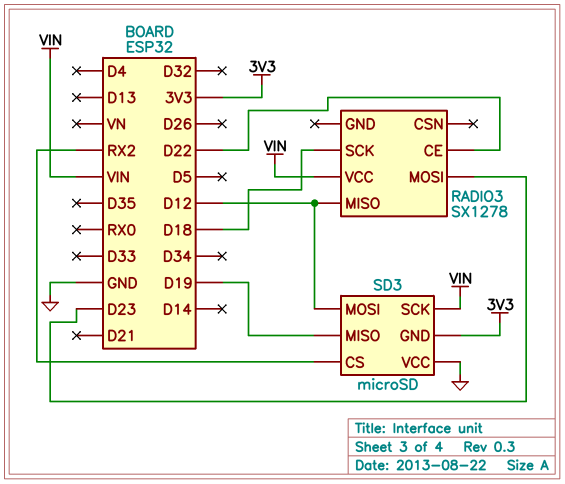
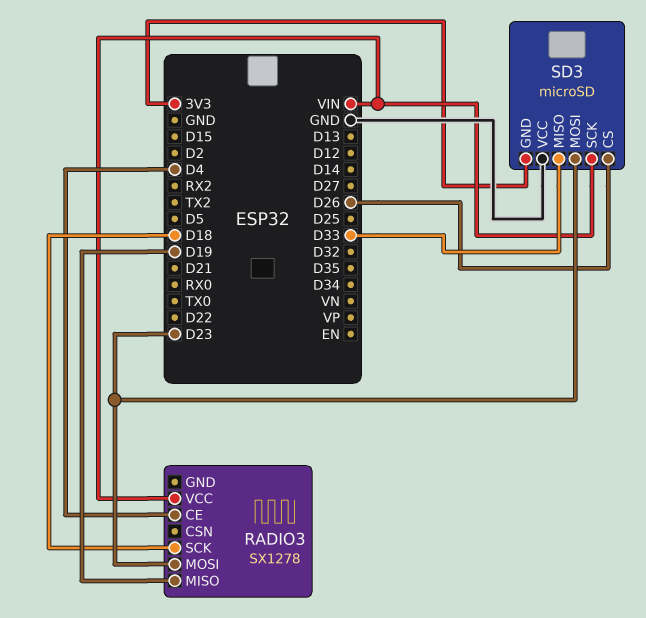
RADIO3 pin CE: D22 -> D4
RADIO3 pin MISO: D12 -> D19
SD3 pin CS: RX2 -> D26
SD3 pin MISO: D19 -> D33
SD3 pin MOSI: D12 -> D23

